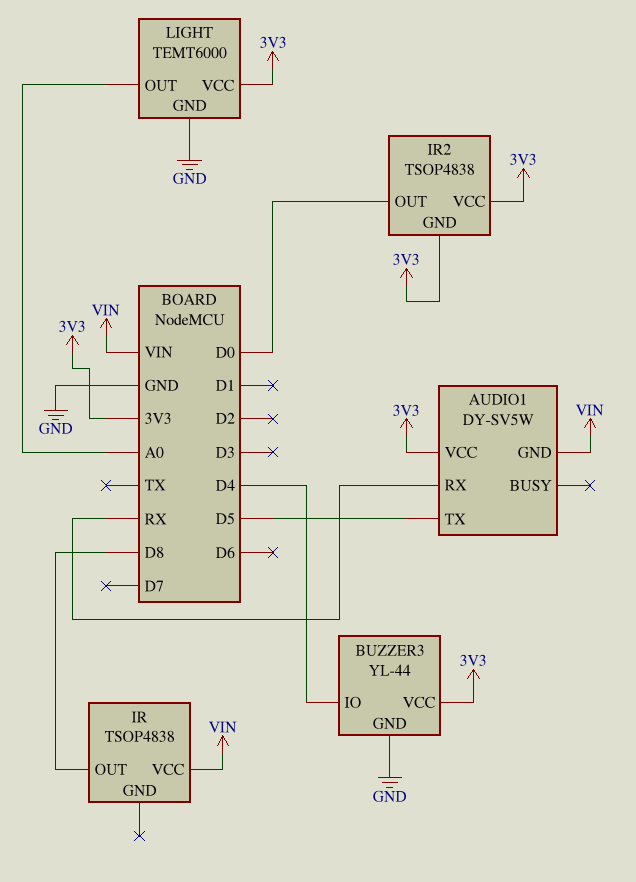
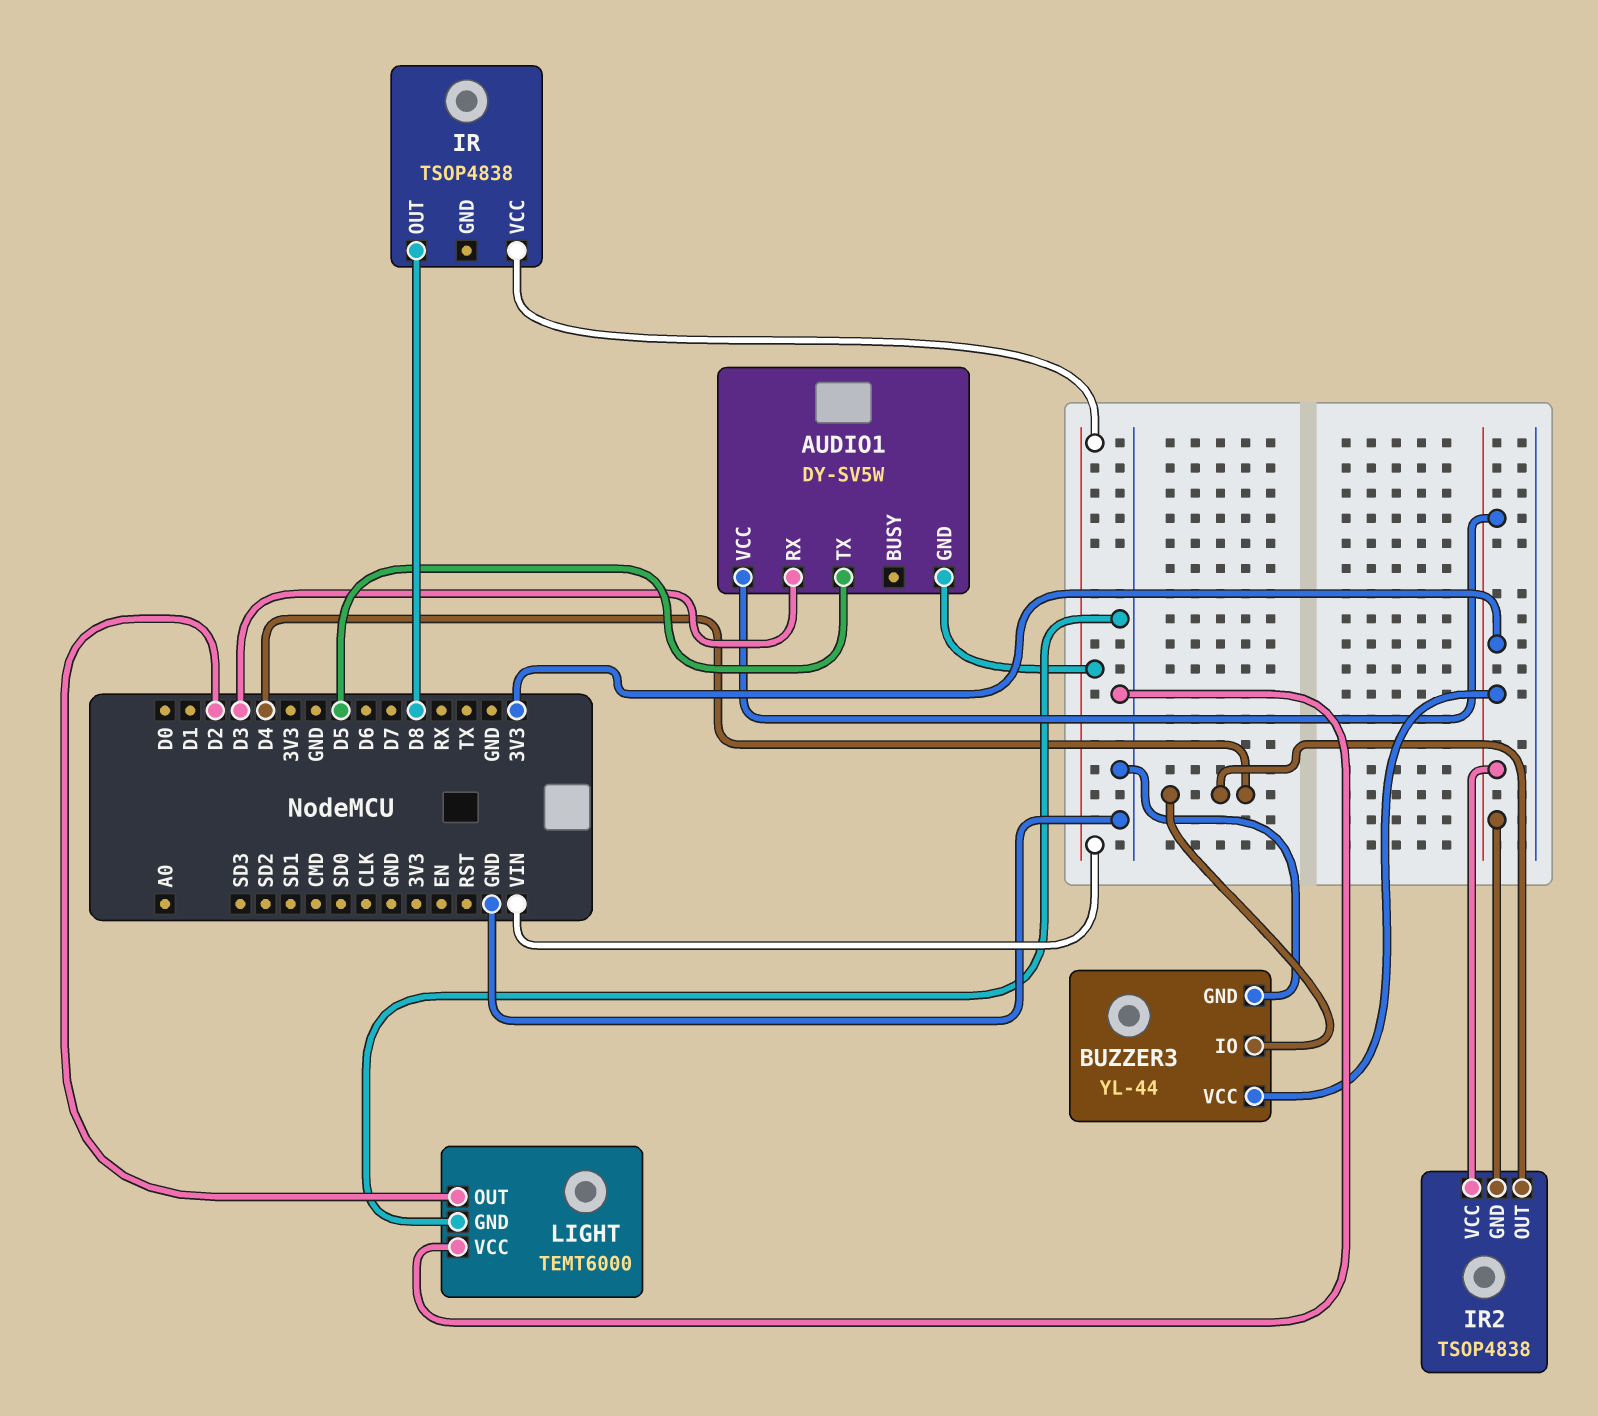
AUDIO1 pin RX: RX -> D3
IR2 pin OUT: D0 -> D4
LIGHT pin OUT: A0 -> D2
LIGHT pin VCC: 3V3 -> GND

